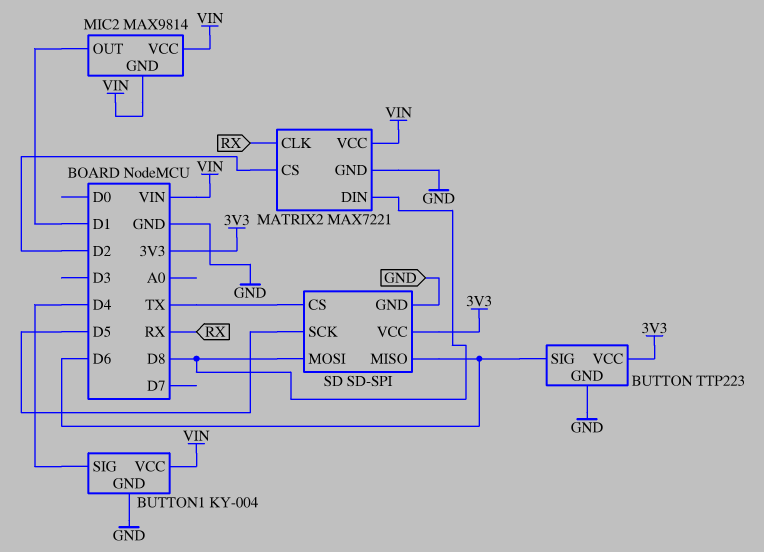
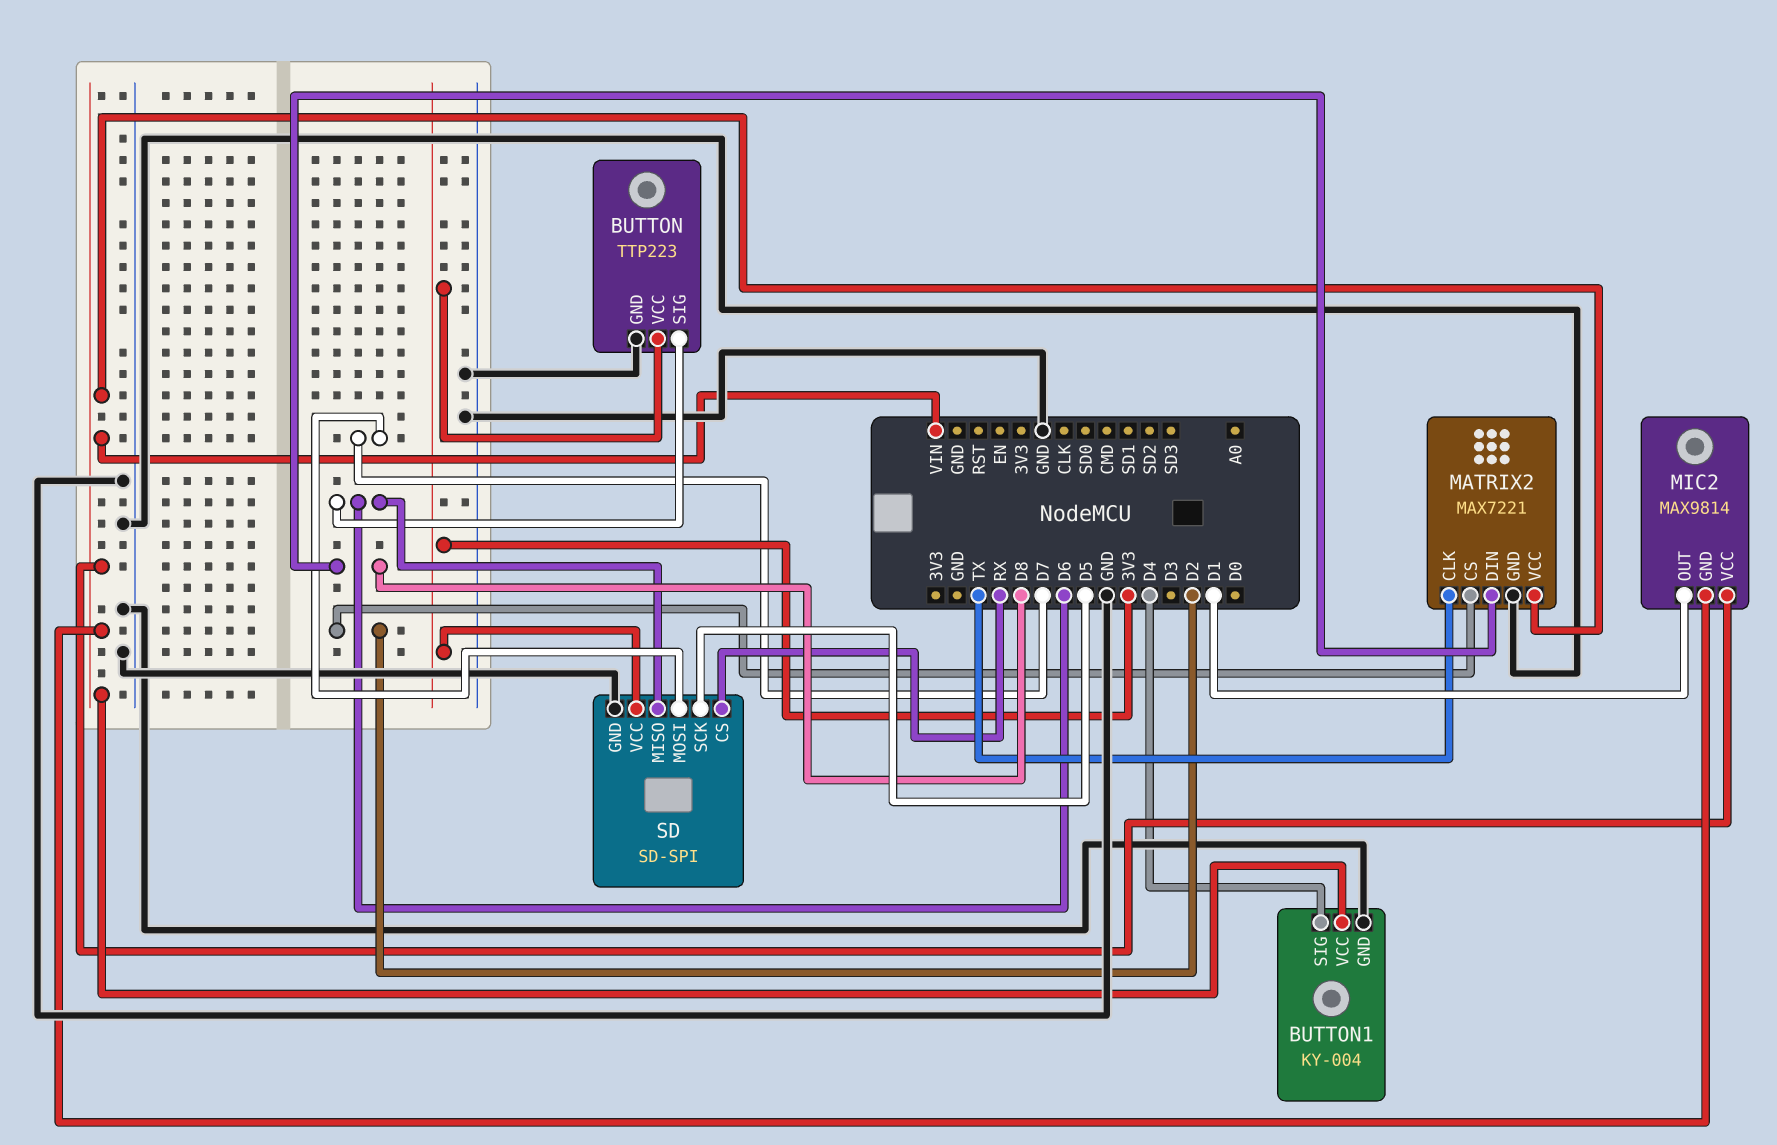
MATRIX2 pin CLK: RX -> TX
SD pin CS: TX -> RX
SD pin MOSI: D8 -> D7

